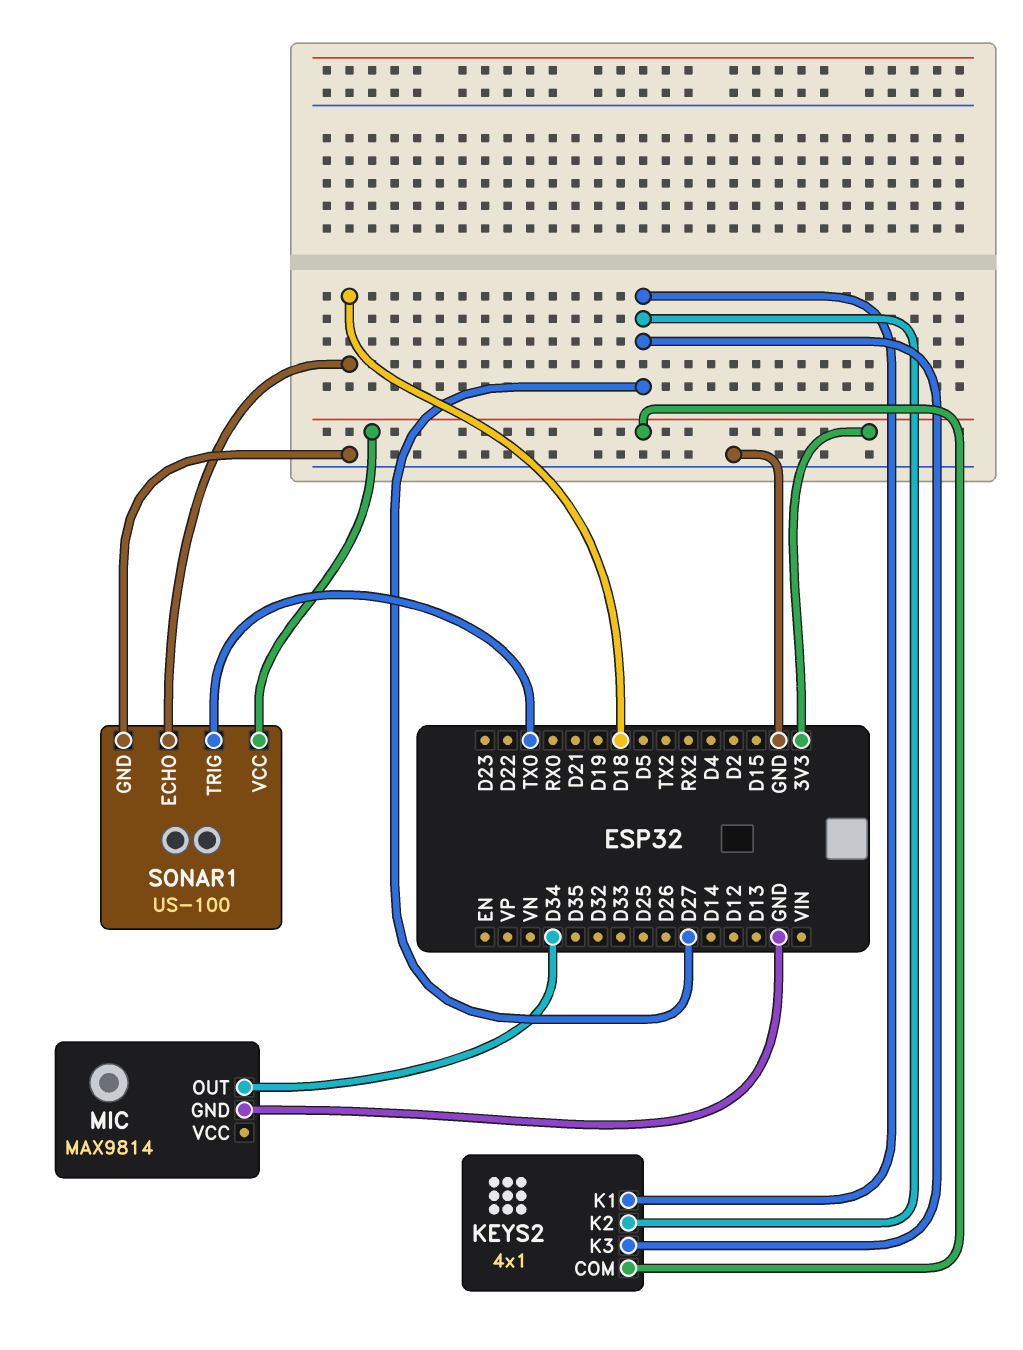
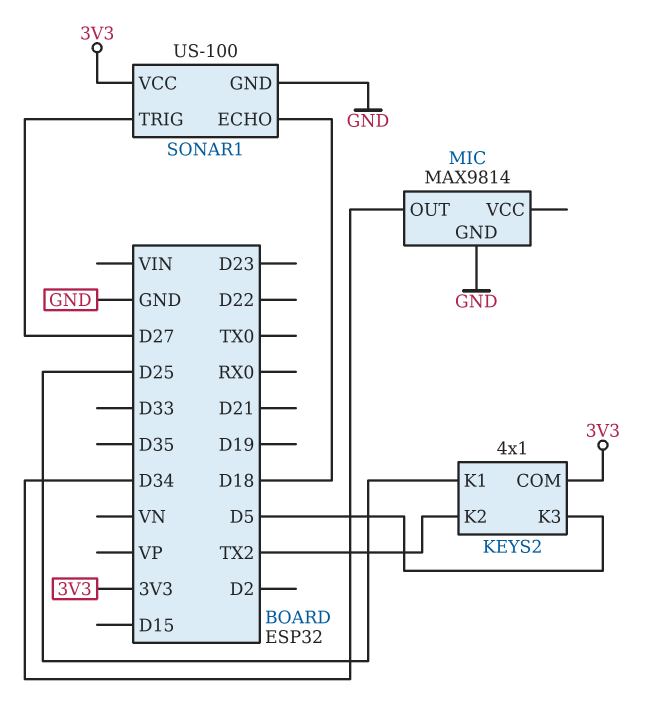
KEYS2 pin K1: D27 -> D25
KEYS2 pin K2: D27 -> TX2
KEYS2 pin K3: D27 -> D5
SONAR1 pin TRIG: TX0 -> D27

